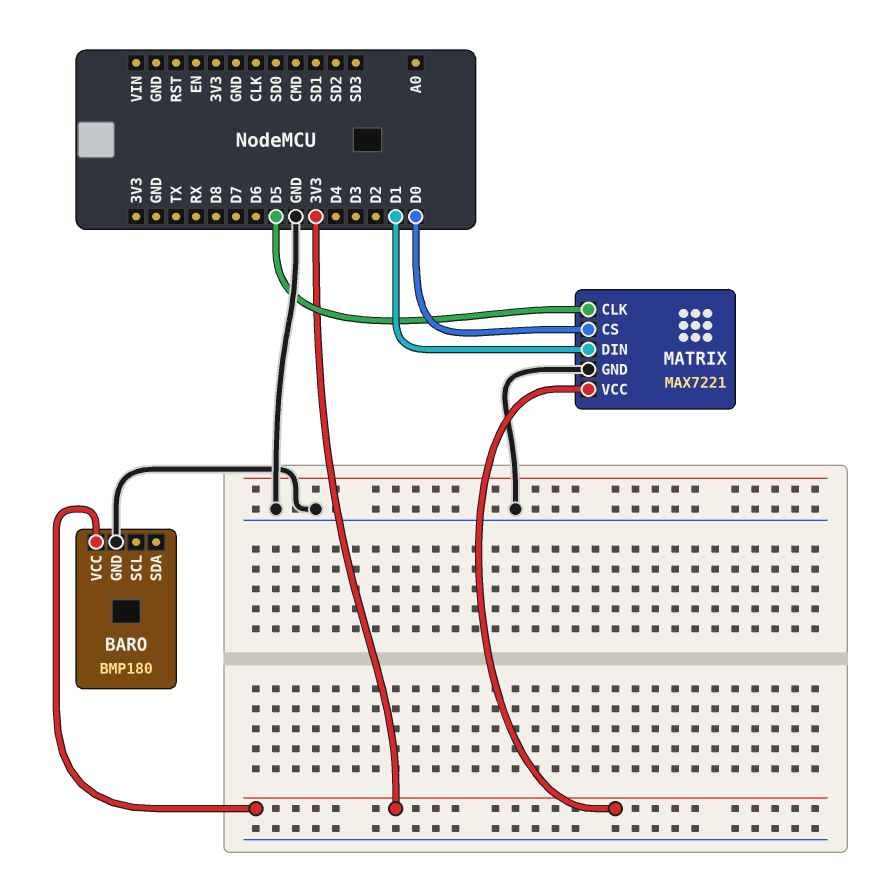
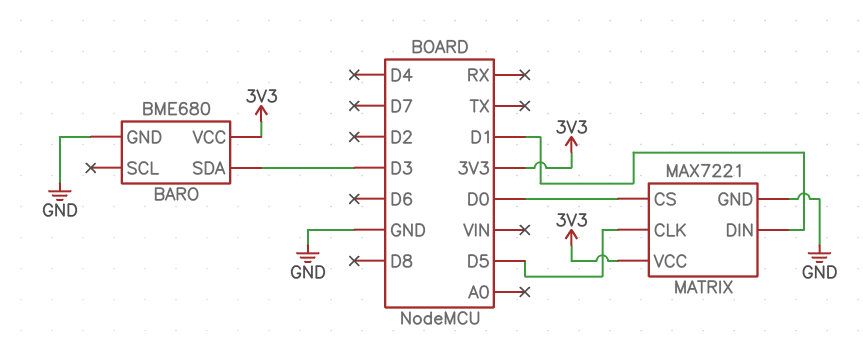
BARO: BMP180 -> BME680
BARO pin SDA: none -> D3

